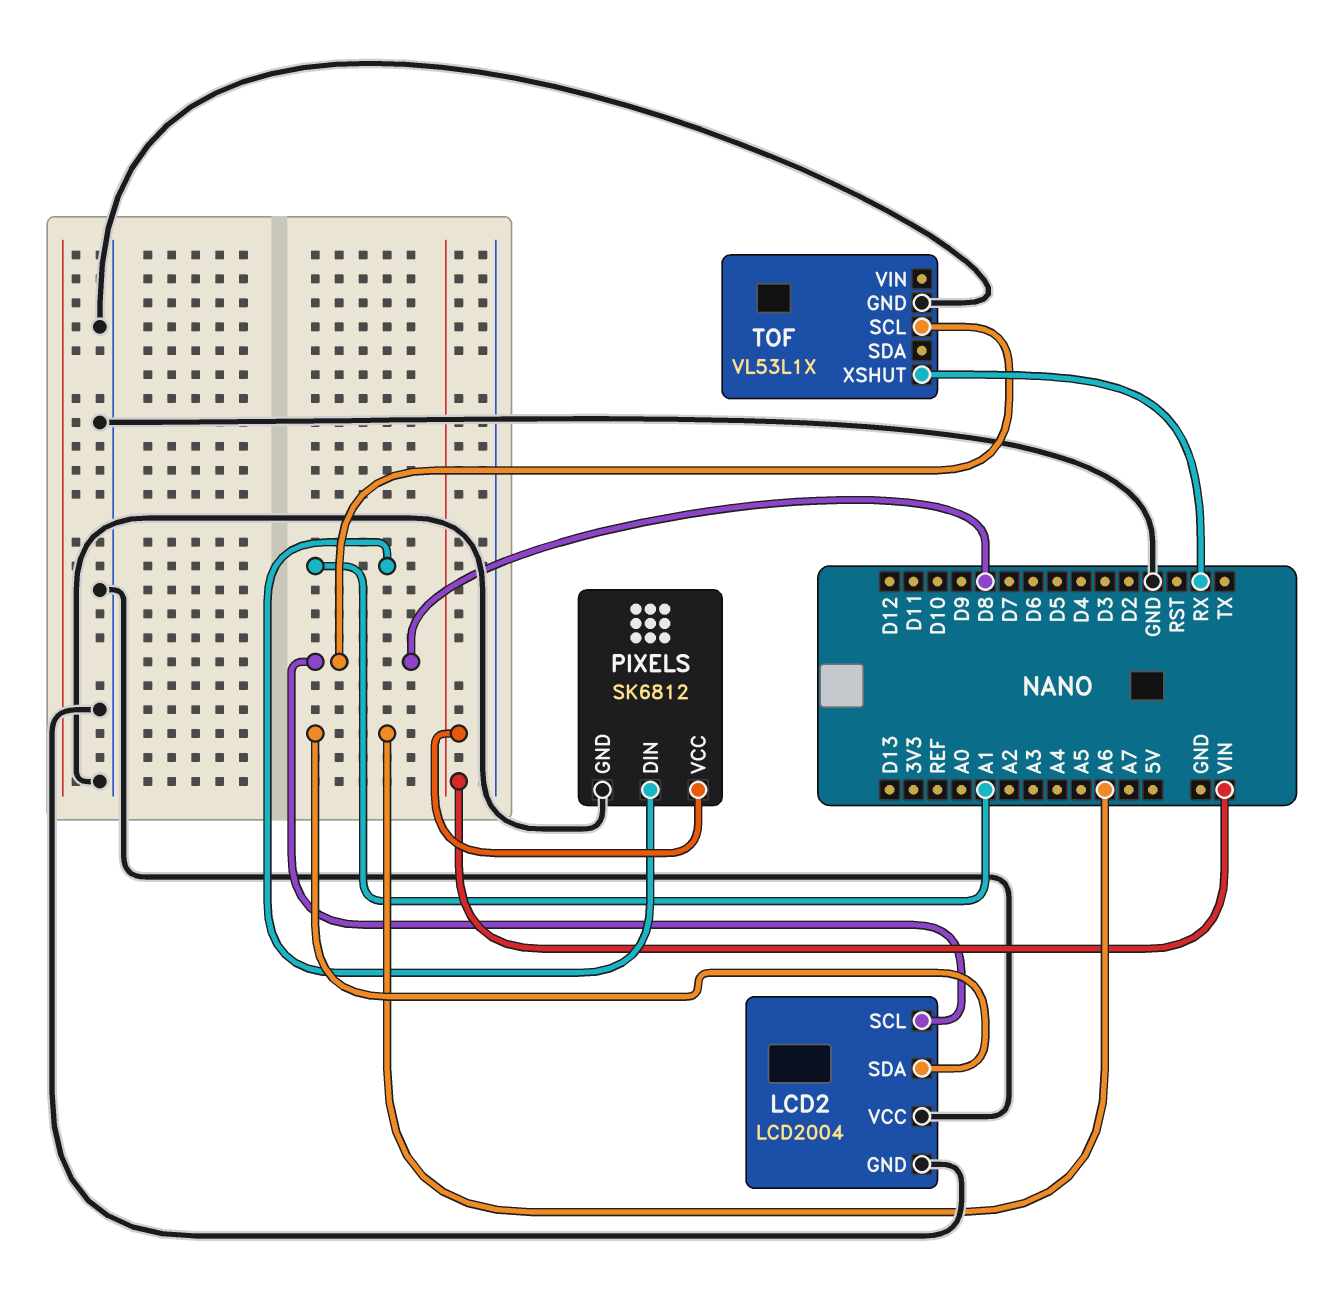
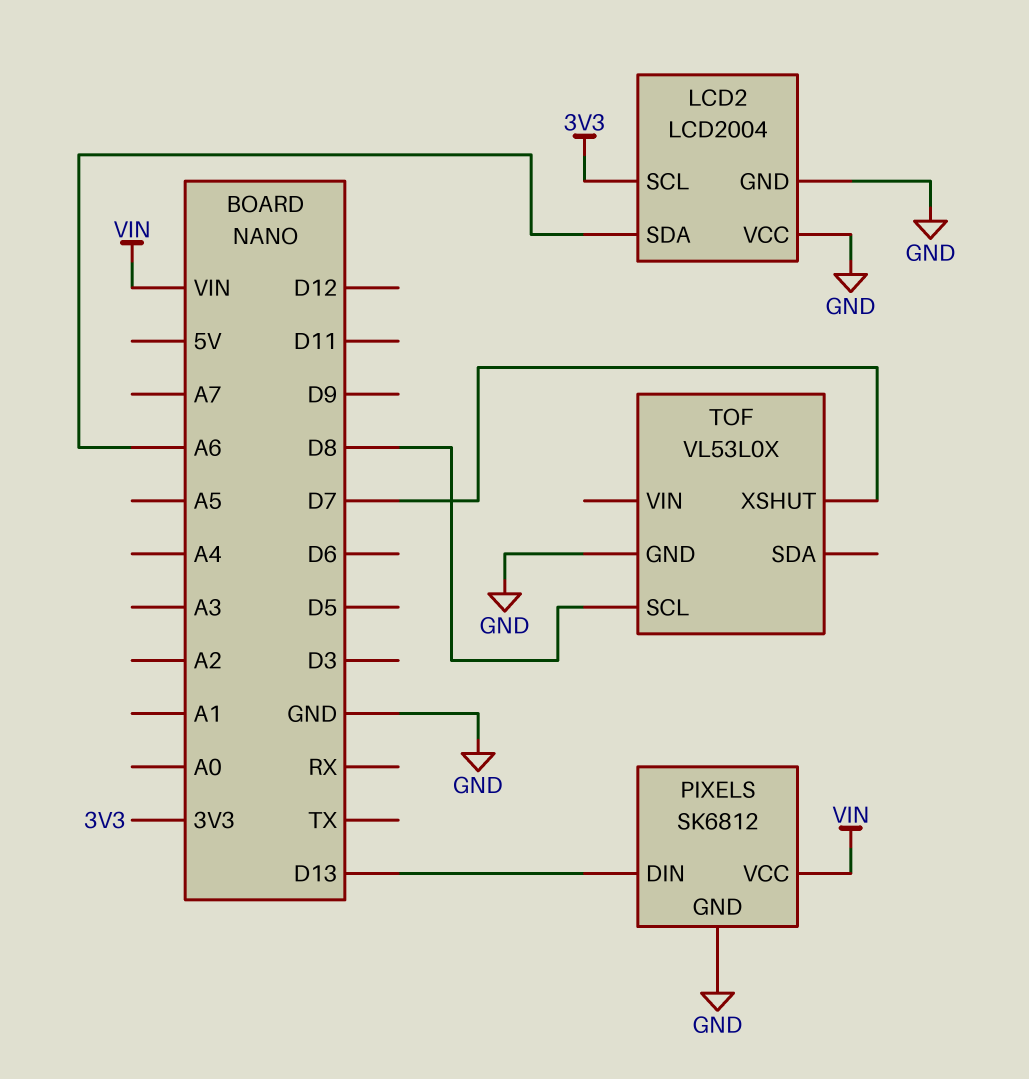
LCD2 pin SCL: D8 -> 3V3
PIXELS pin DIN: A1 -> D13
TOF: VL53L1X -> VL53L0X
TOF pin XSHUT: RX -> D7

